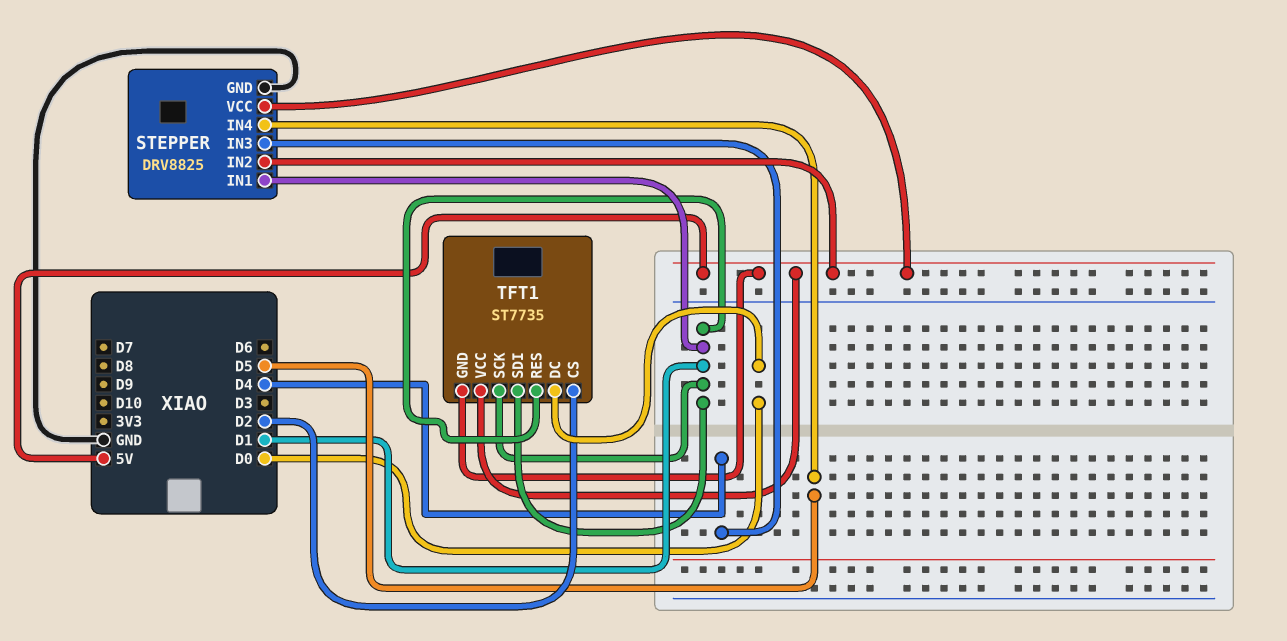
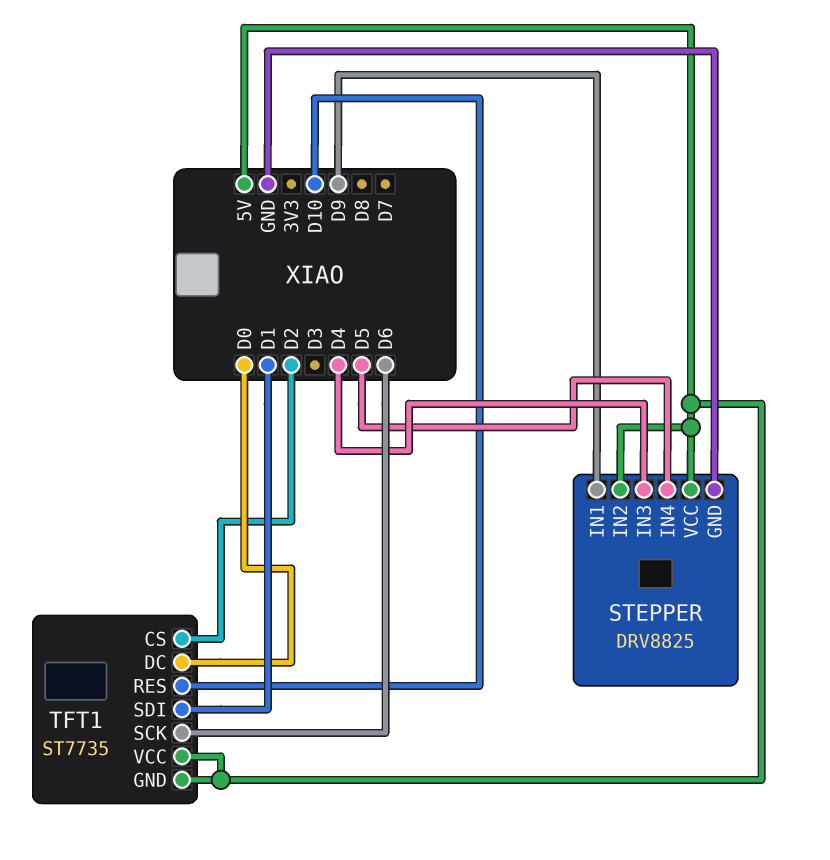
STEPPER pin IN1: D1 -> D9
TFT1 pin RES: D1 -> D10
TFT1 pin SCK: D1 -> D6

